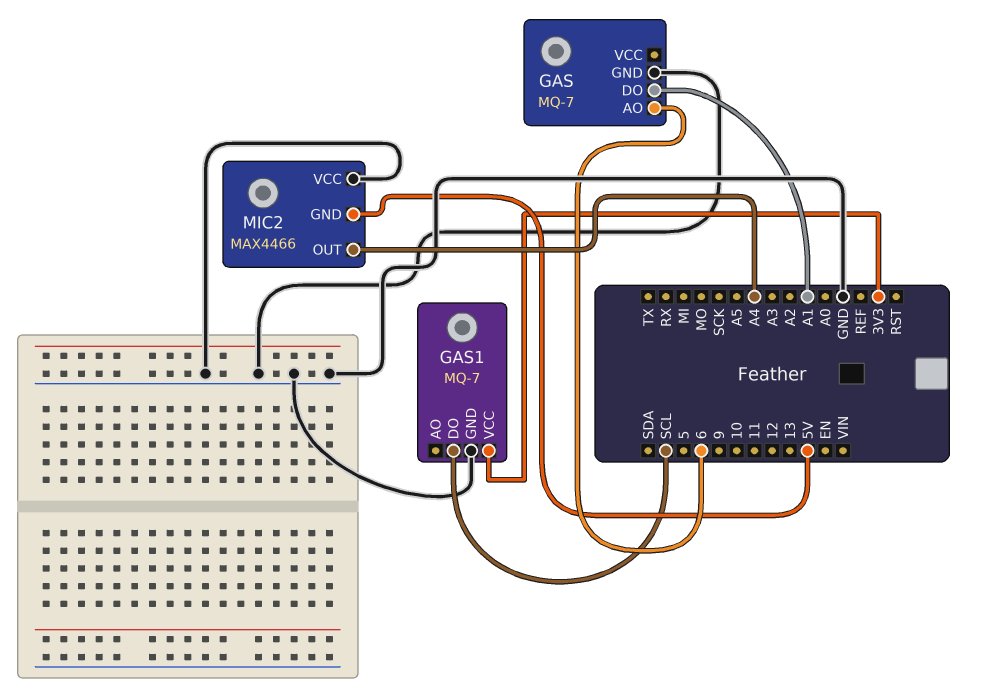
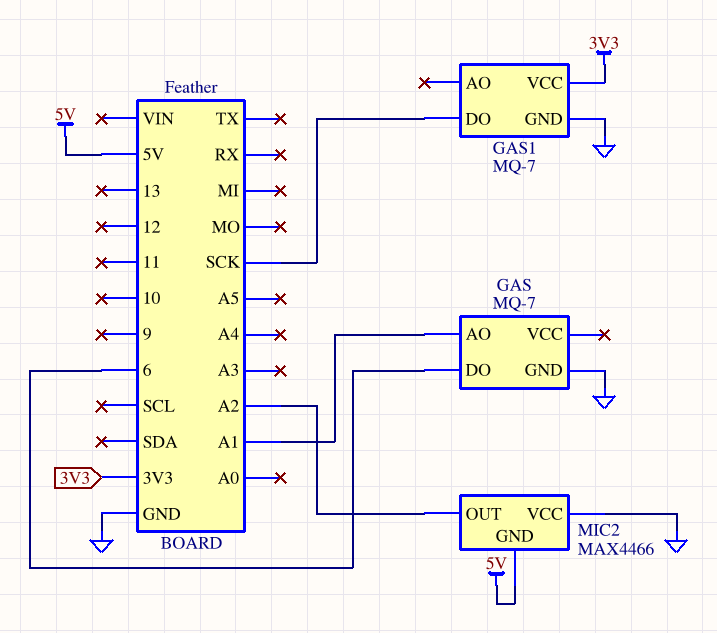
GAS pin AO: 6 -> A1
GAS pin DO: A1 -> 6
GAS1 pin DO: SCL -> SCK
MIC2 pin OUT: A4 -> A2

